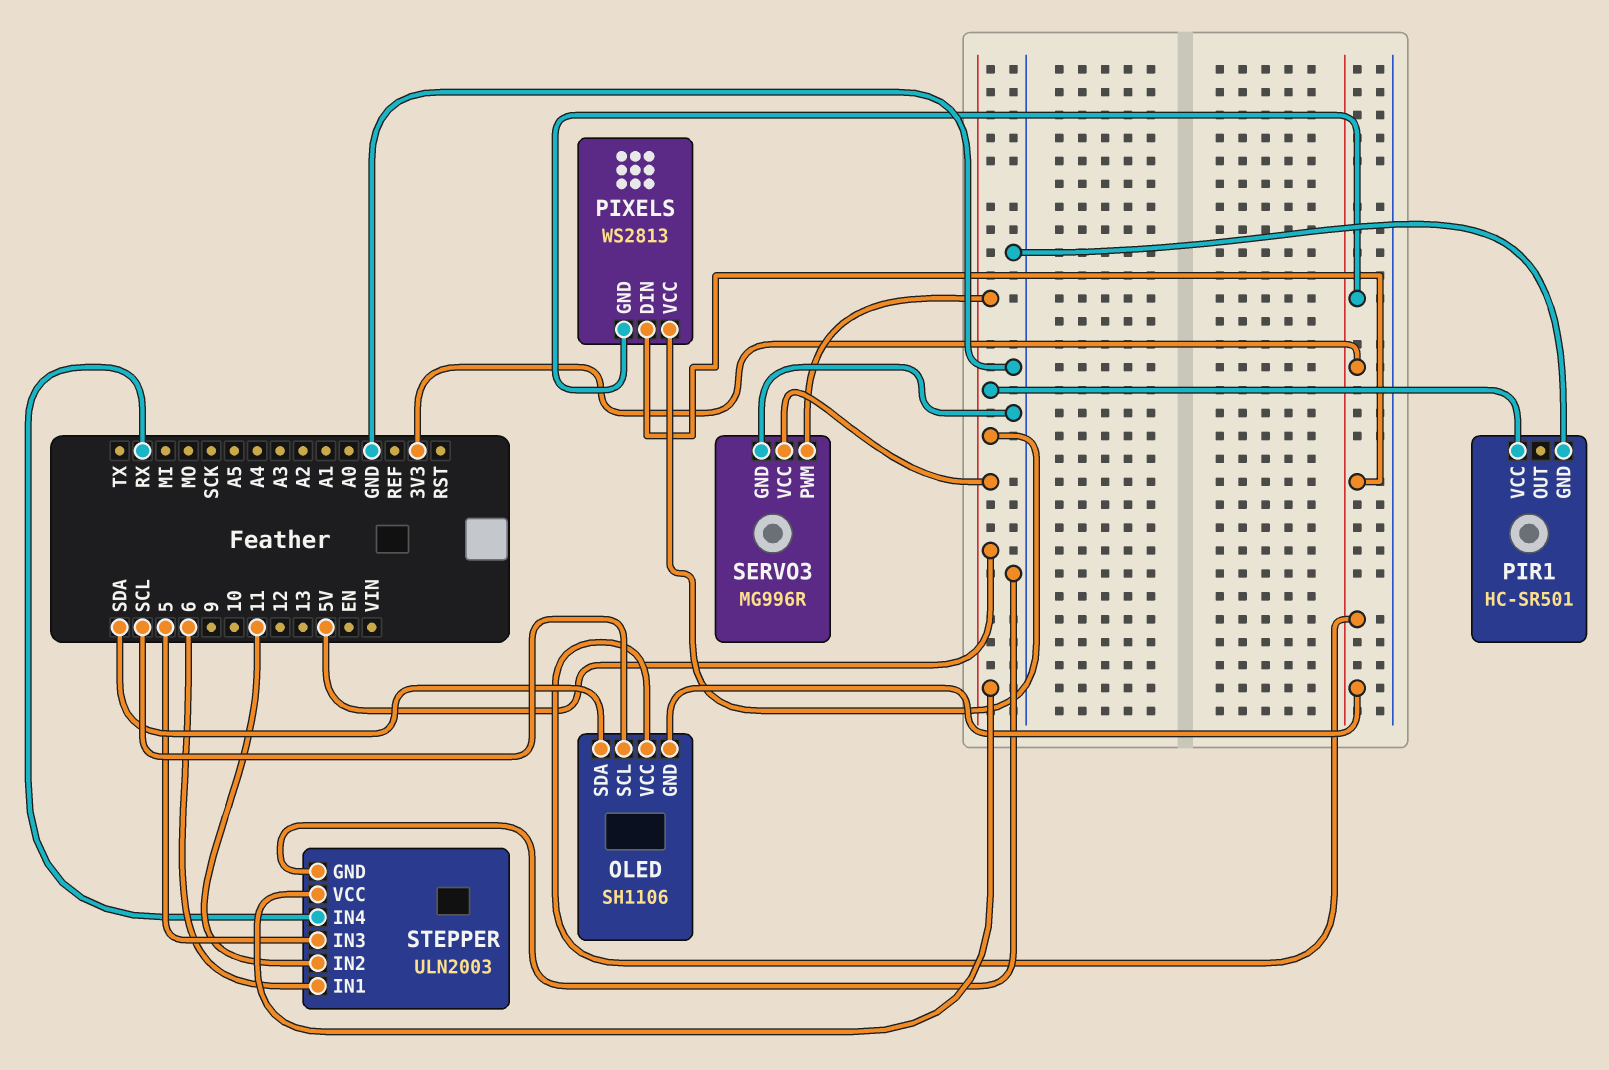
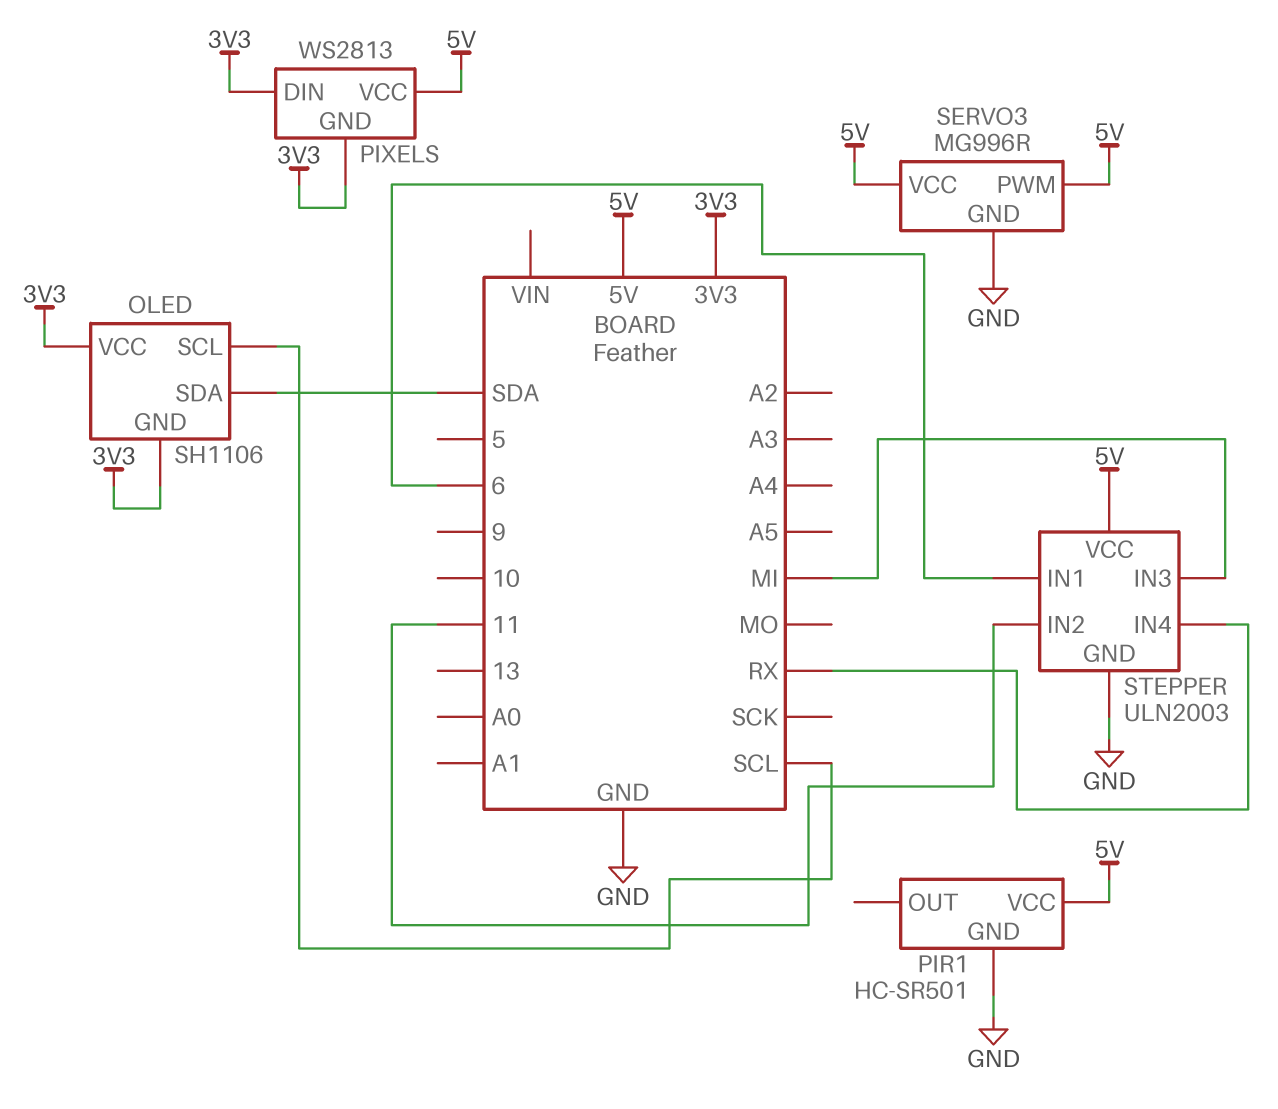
STEPPER pin IN3: 5 -> MI

